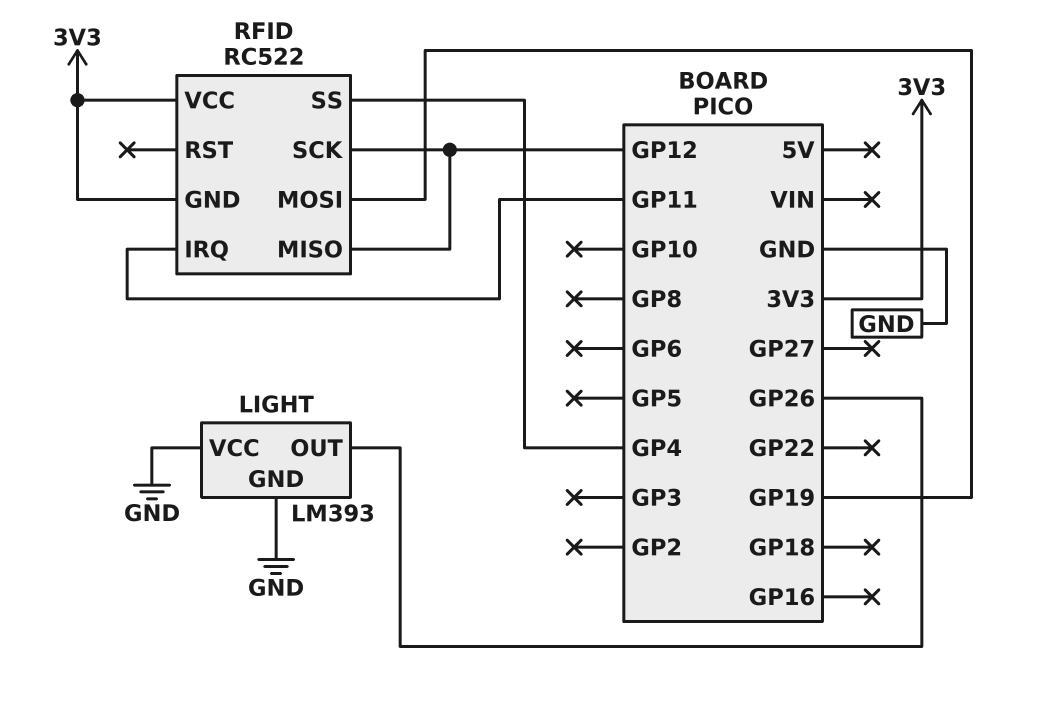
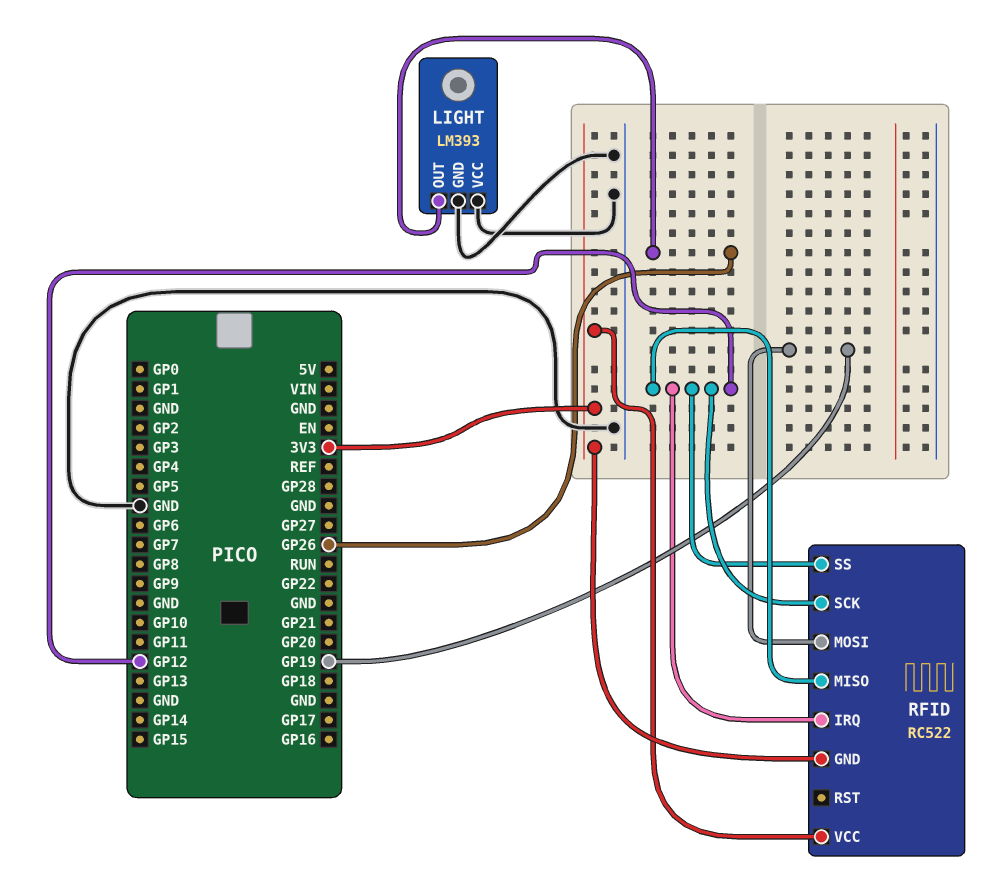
RFID pin IRQ: GP11 -> GP12
RFID pin SS: GP4 -> GP12

